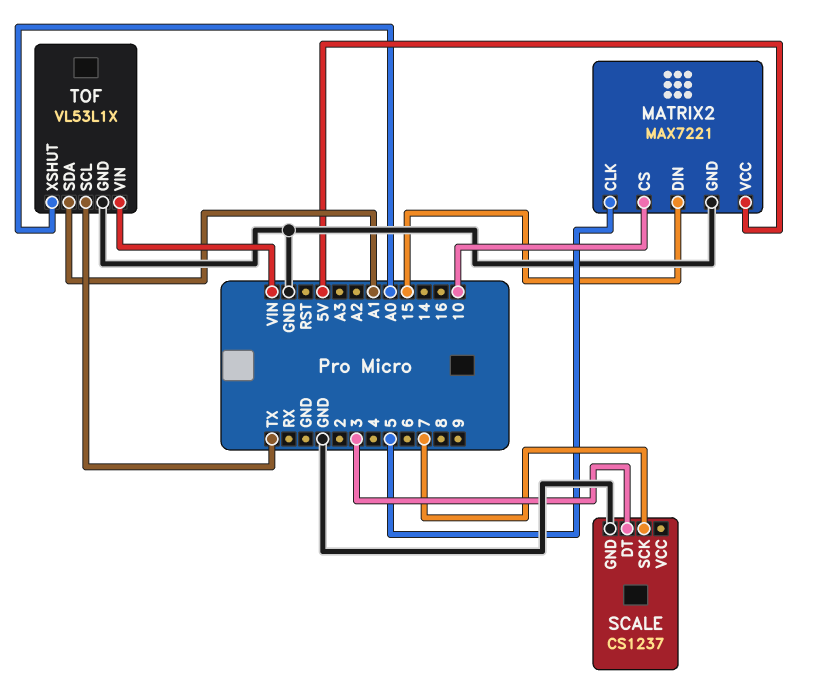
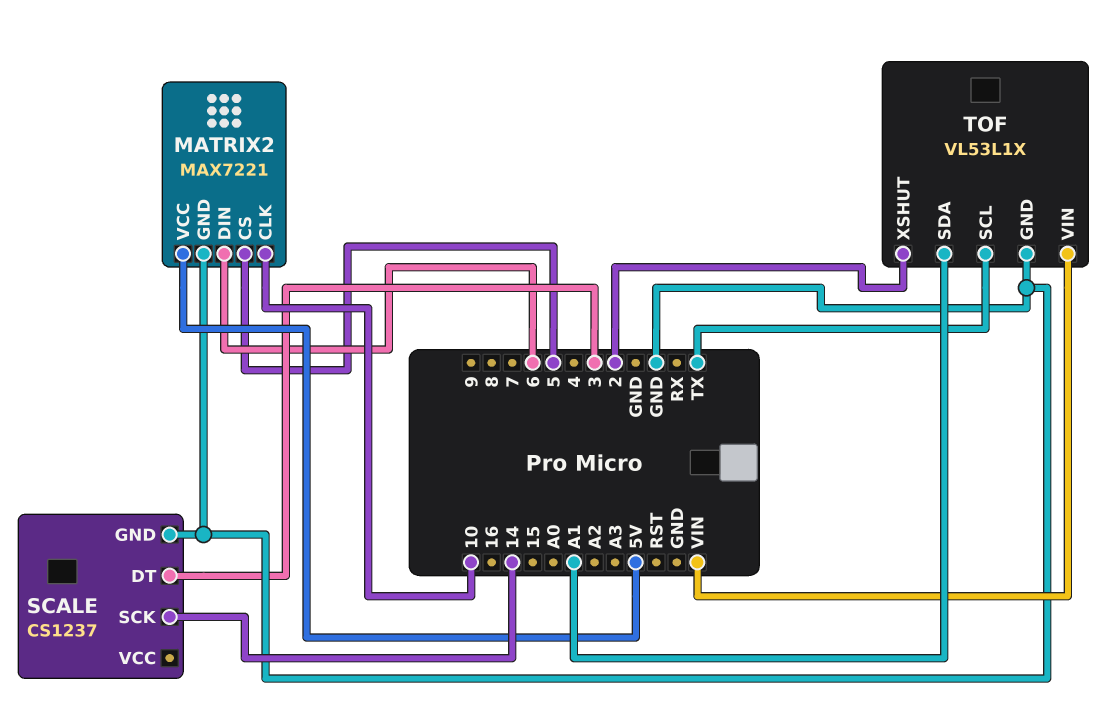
MATRIX2 pin CLK: 5 -> 10
MATRIX2 pin CS: 10 -> 5
MATRIX2 pin DIN: 15 -> 6
SCALE pin SCK: 7 -> 14
TOF pin XSHUT: A0 -> 2

